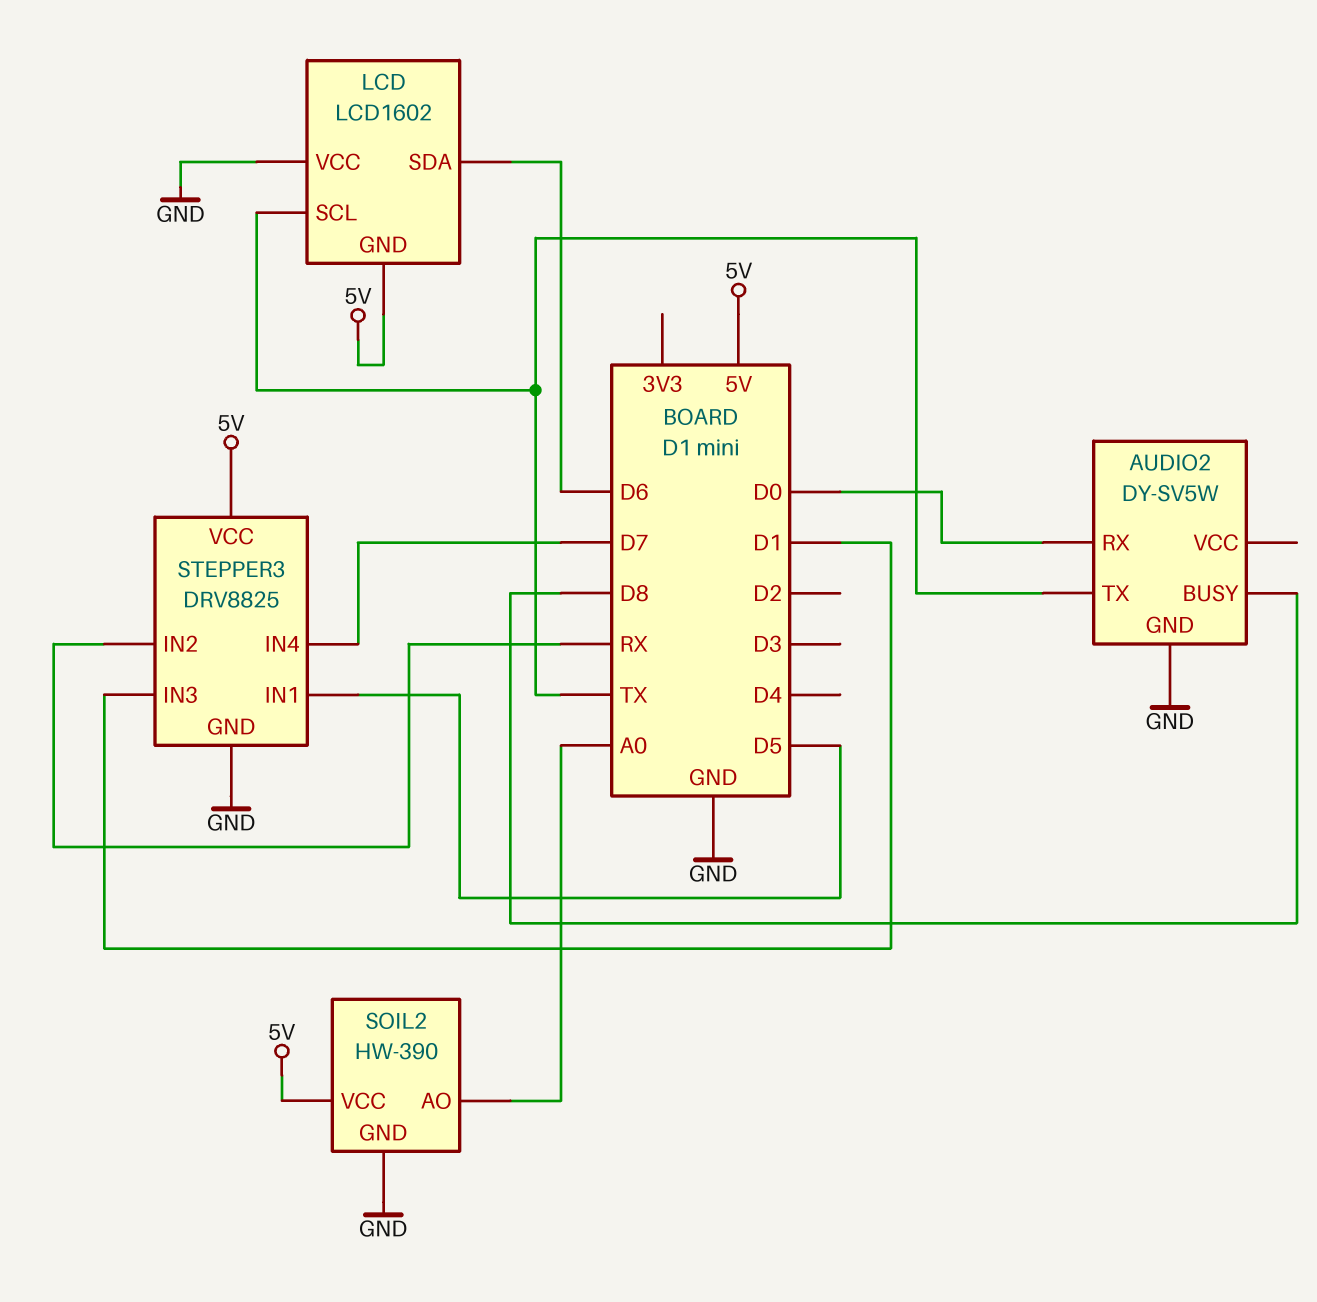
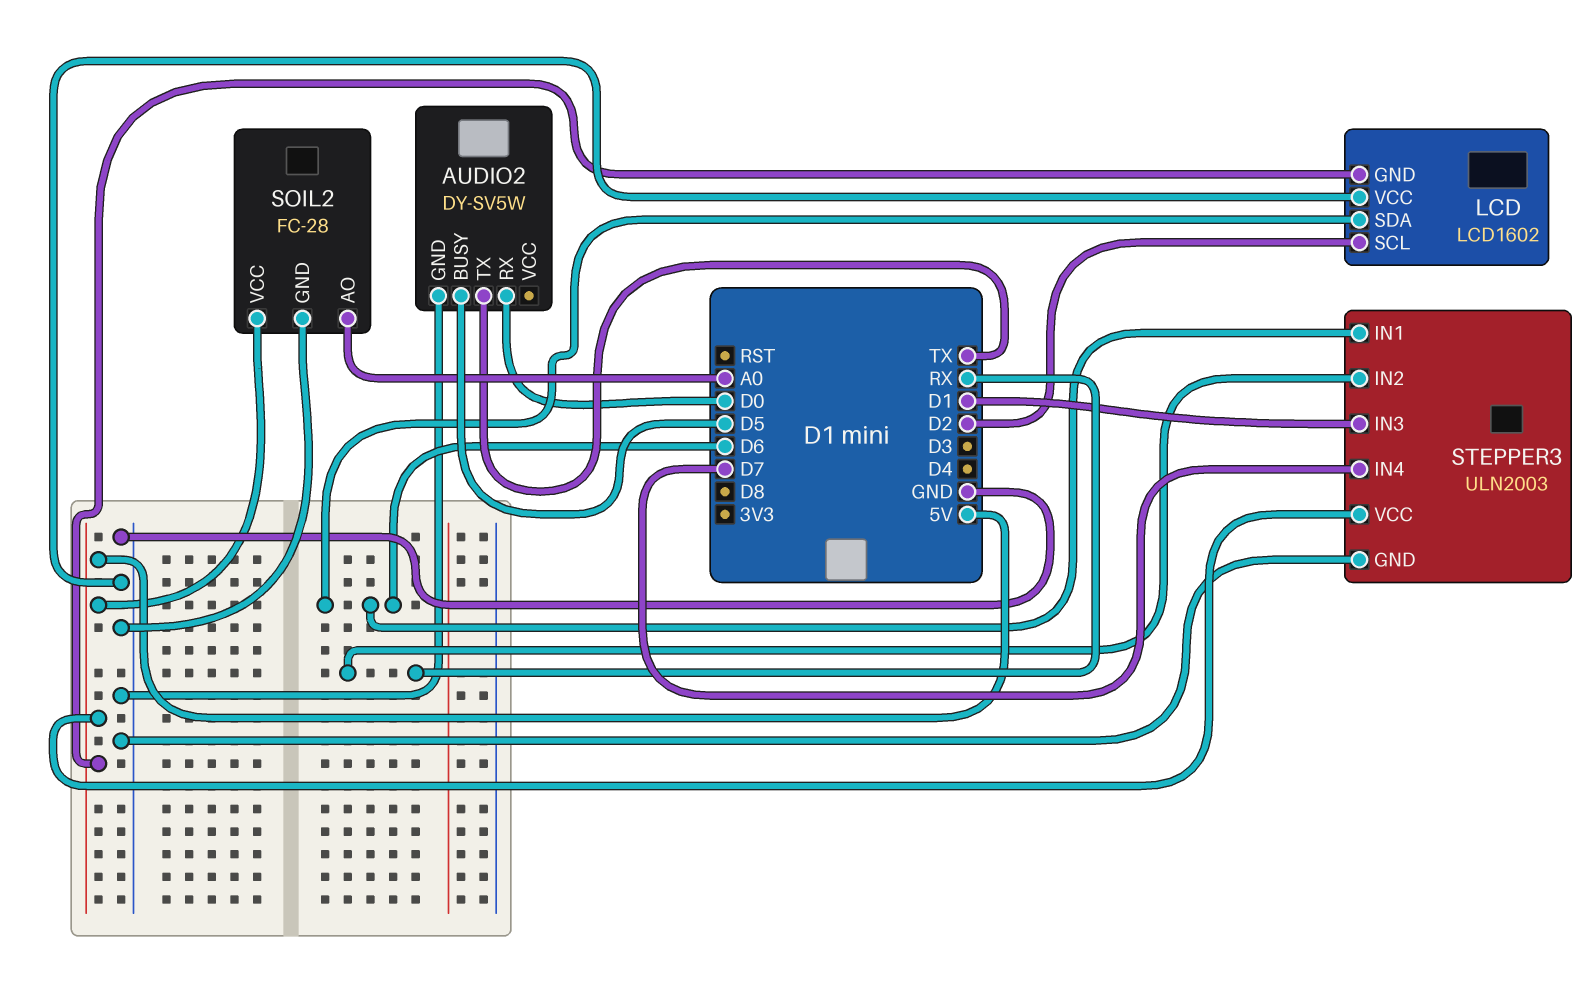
AUDIO2 pin BUSY: D8 -> D5
LCD pin SCL: TX -> D2
SOIL2: HW-390 -> FC-28
STEPPER3: DRV8825 -> ULN2003
STEPPER3 pin IN1: D5 -> D6

